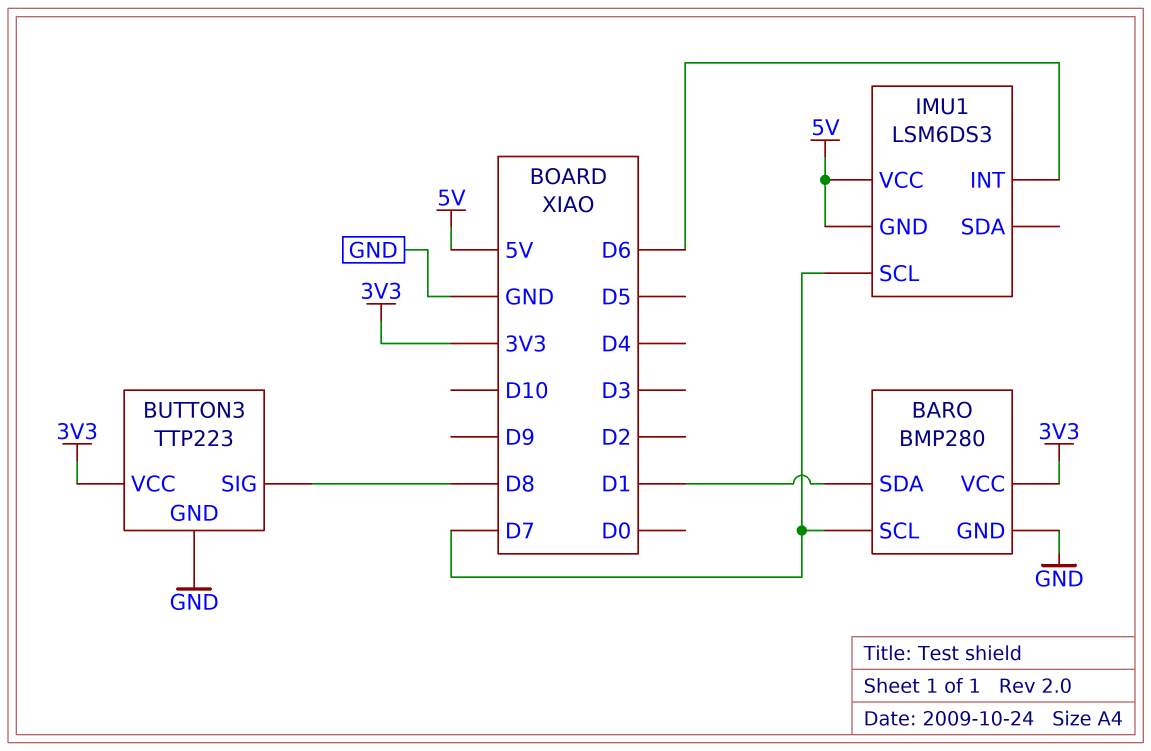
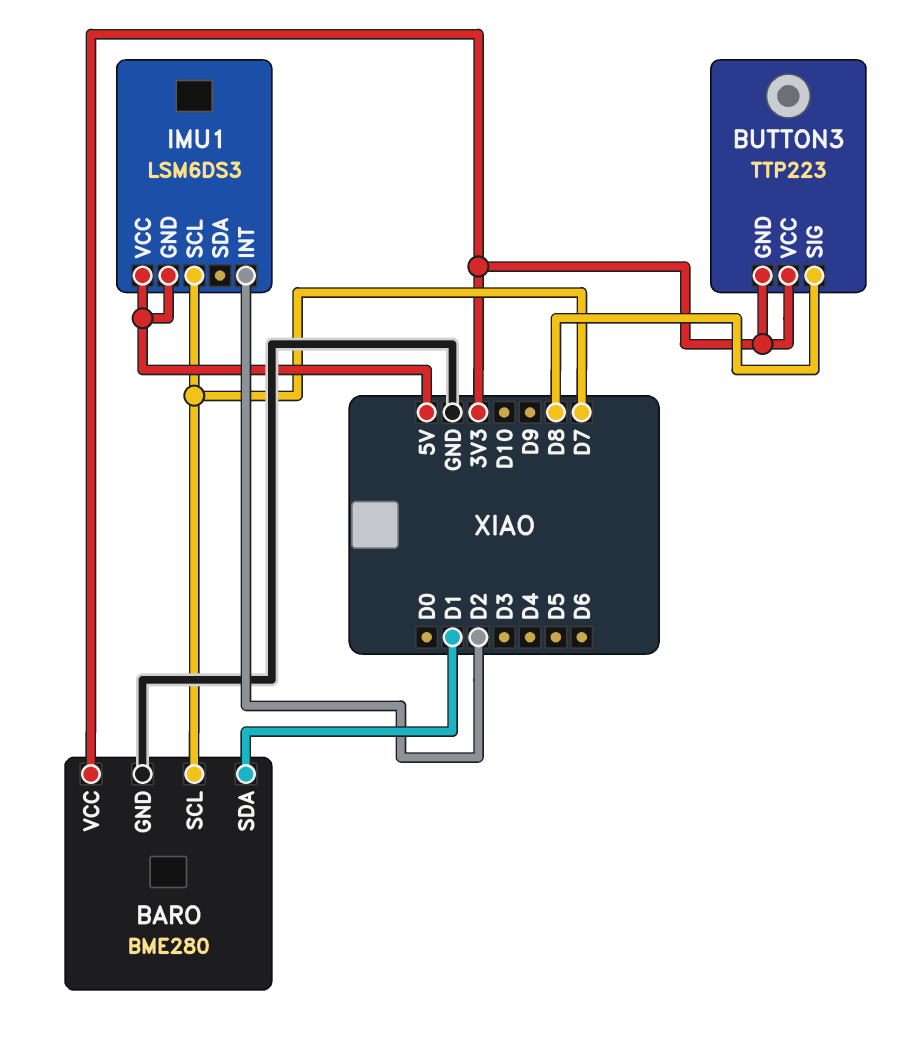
BARO: BMP280 -> BME280
BUTTON3 pin GND: GND -> 3V3
IMU1 pin INT: D6 -> D2

